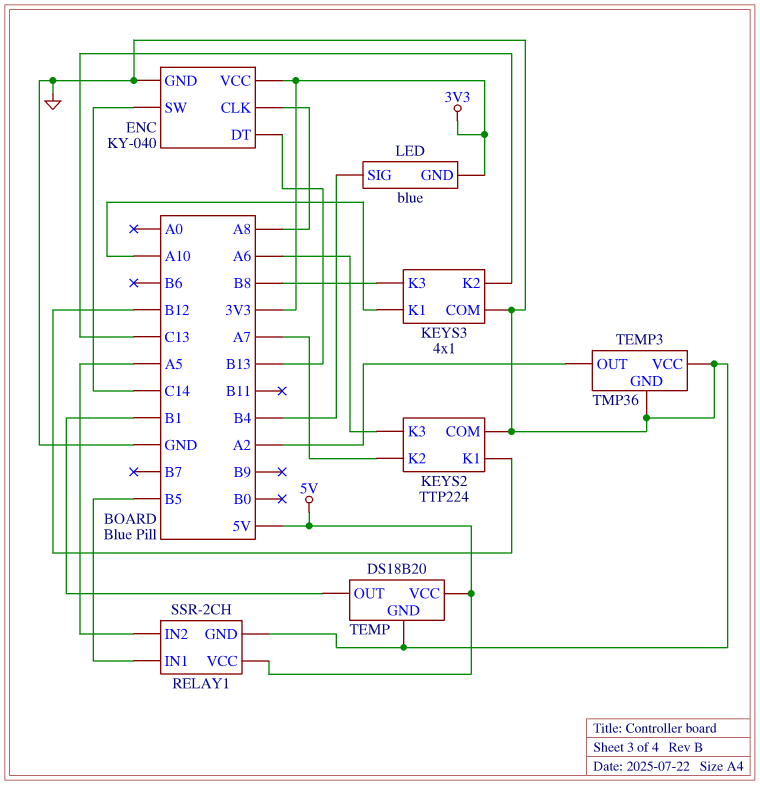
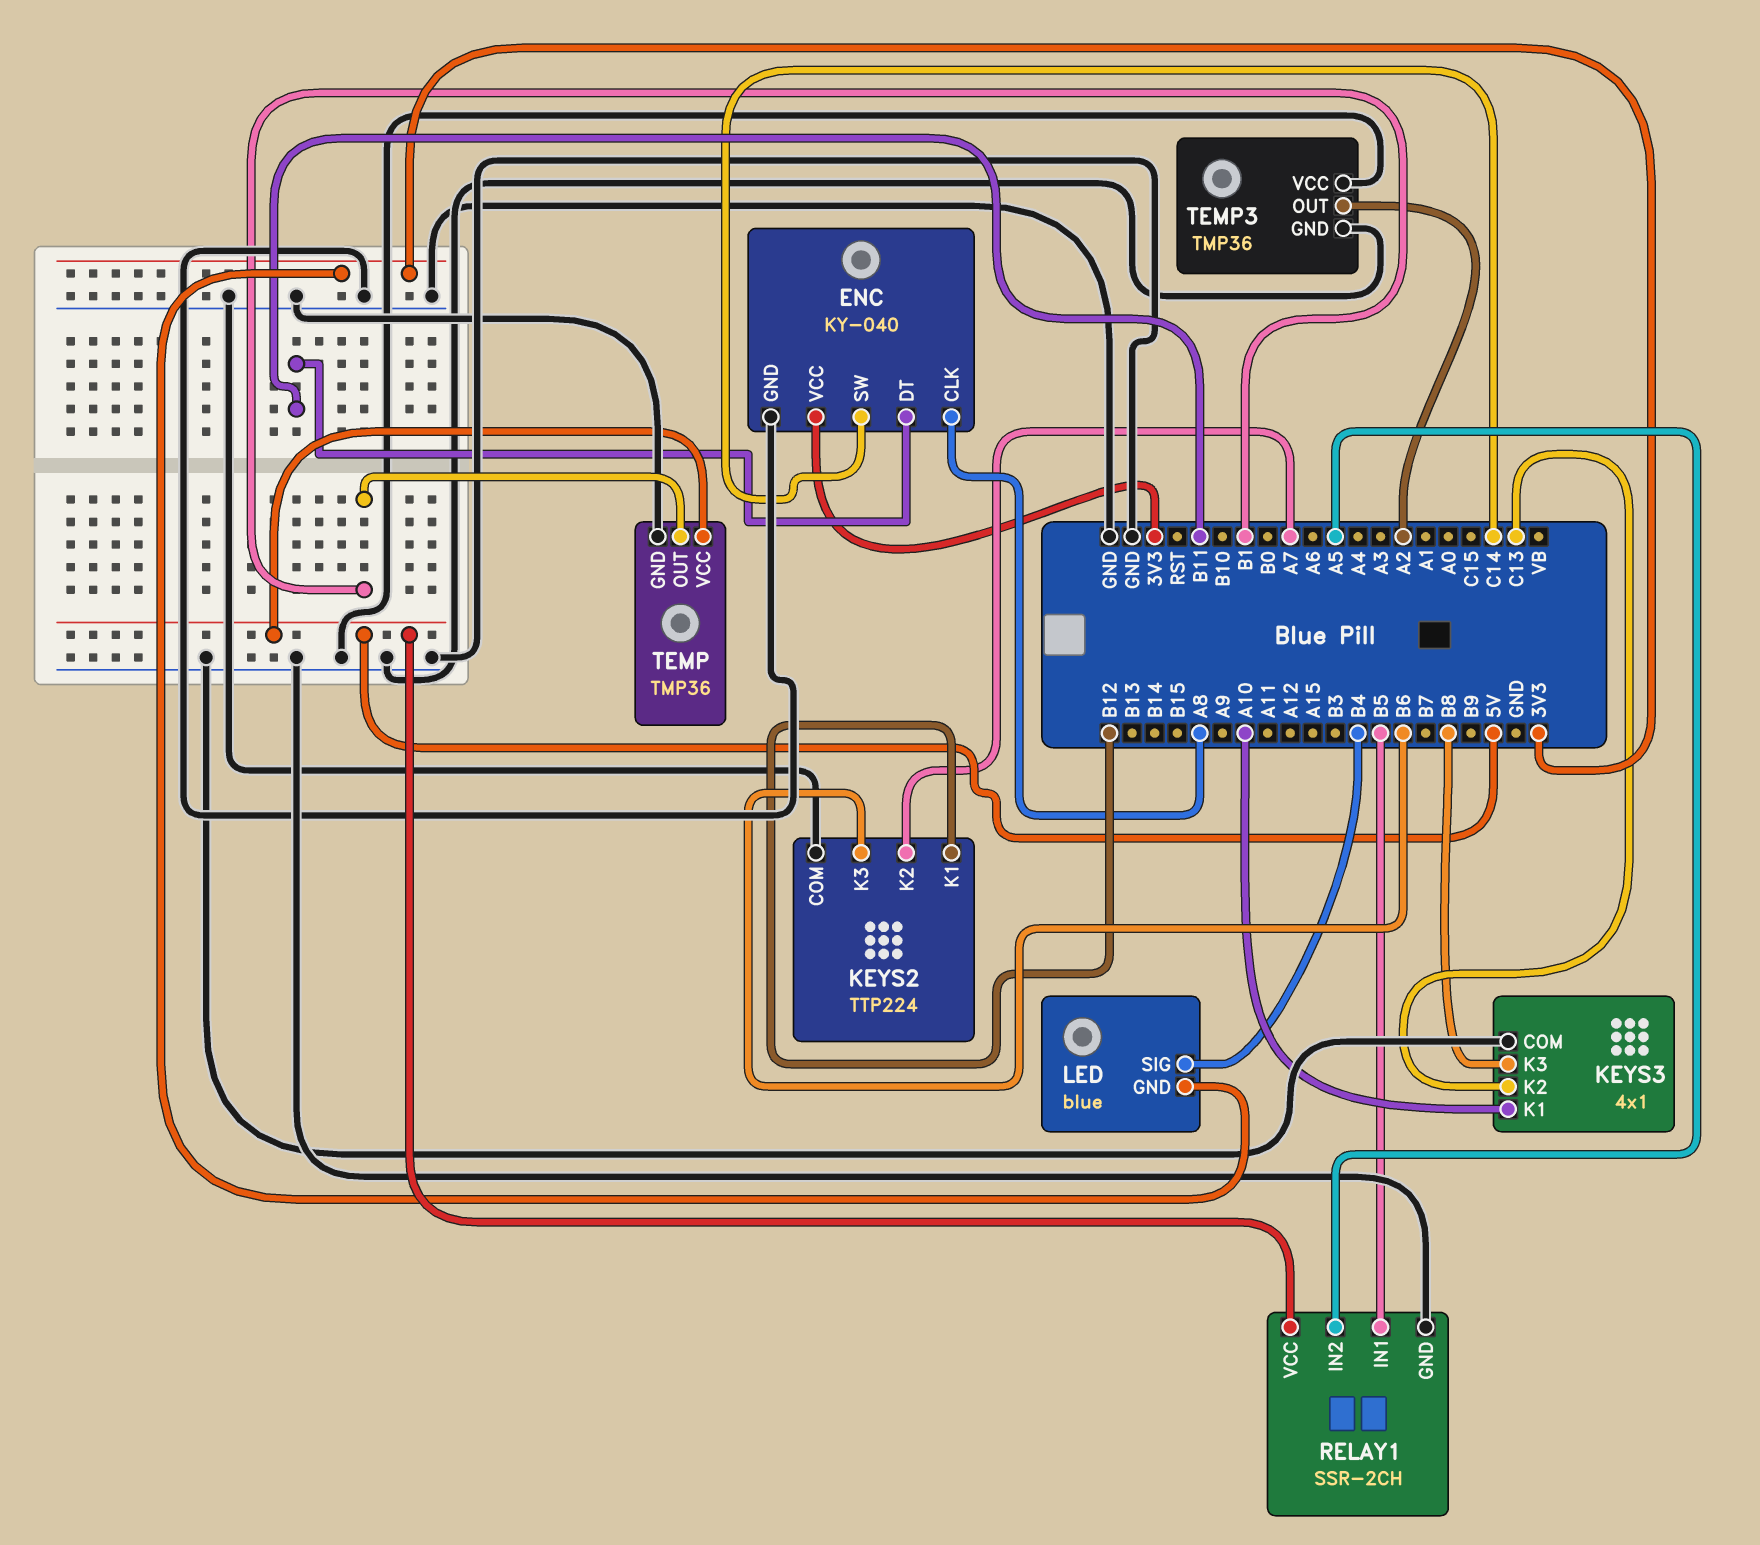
ENC pin DT: B13 -> B11
KEYS2 pin K3: A6 -> B6
TEMP: DS18B20 -> TMP36

